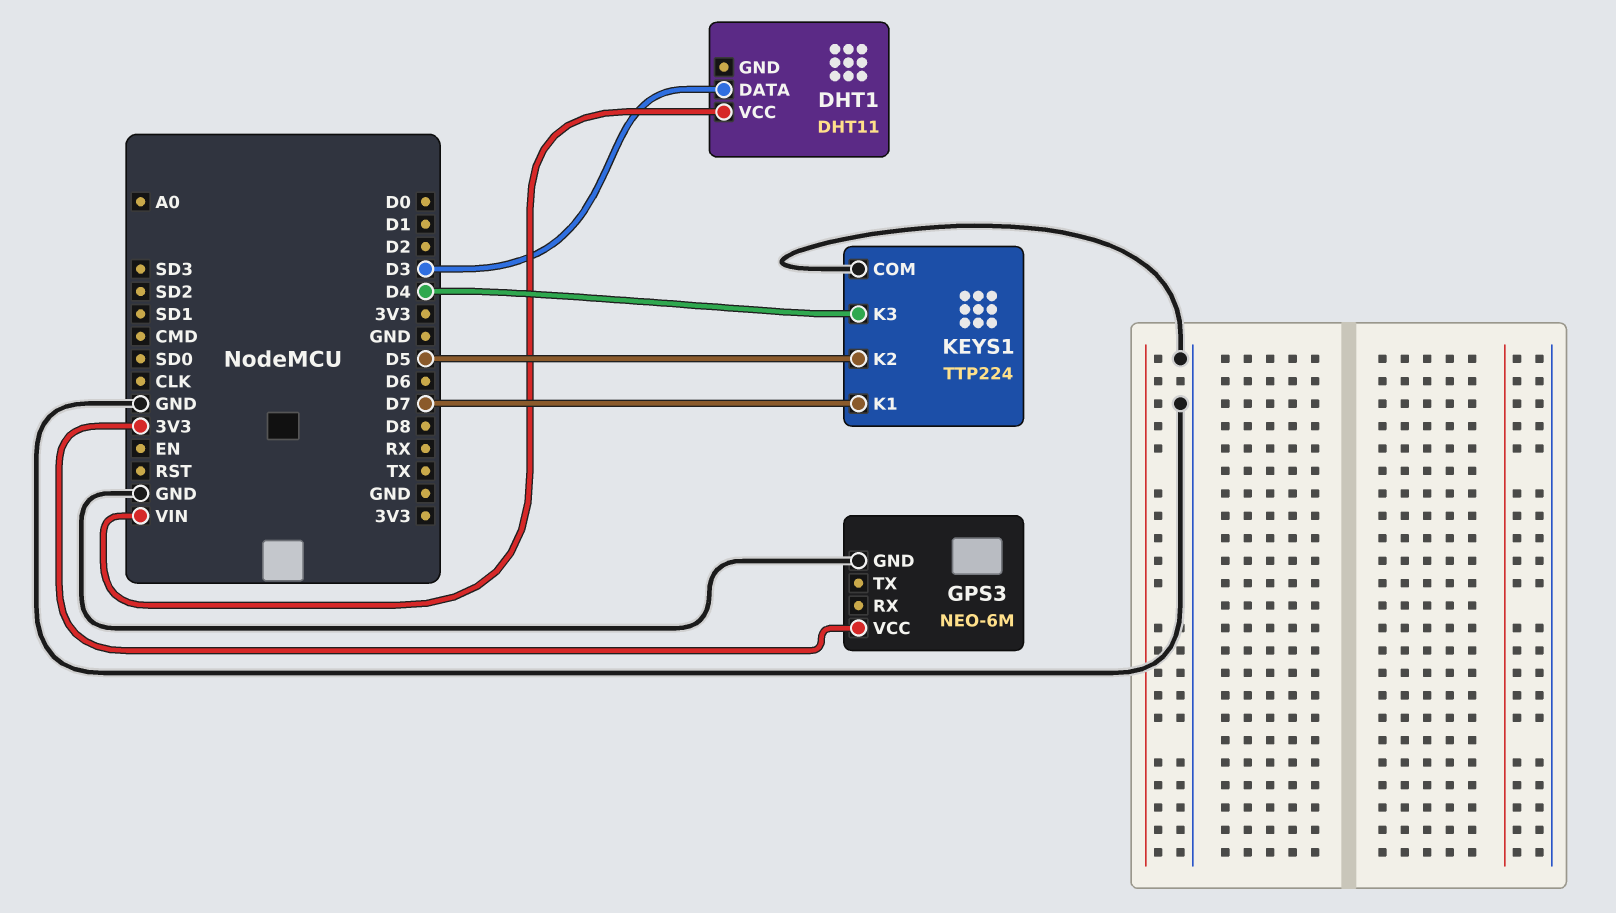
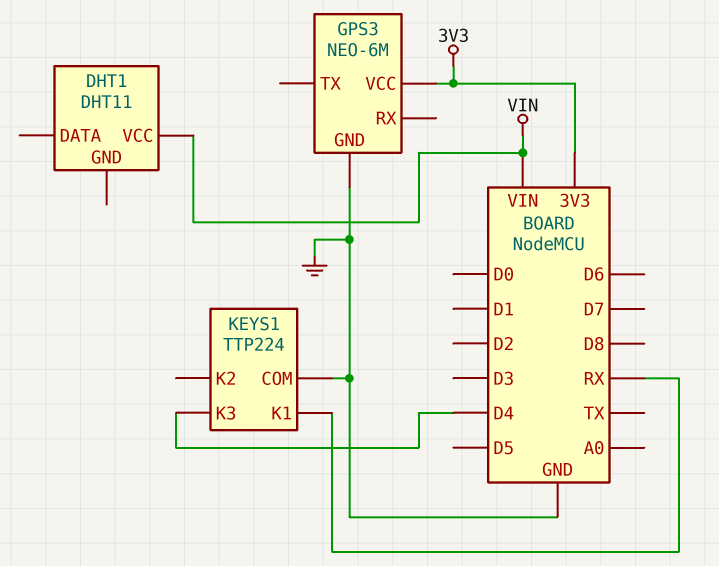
DHT1 pin DATA: D3 -> none
KEYS1 pin K1: D7 -> RX
KEYS1 pin K2: D5 -> none

